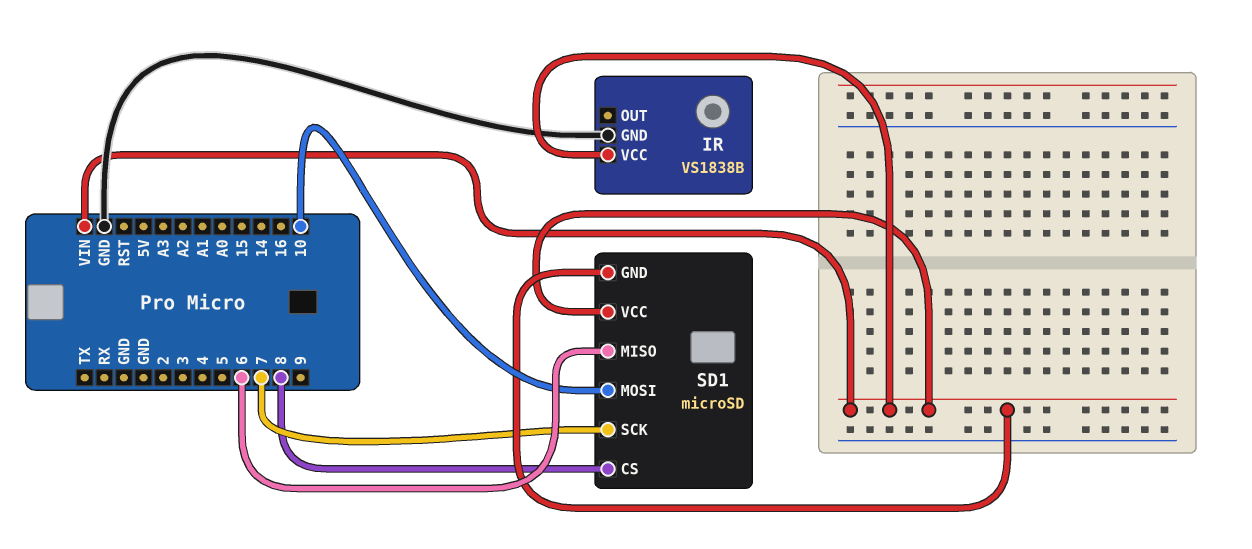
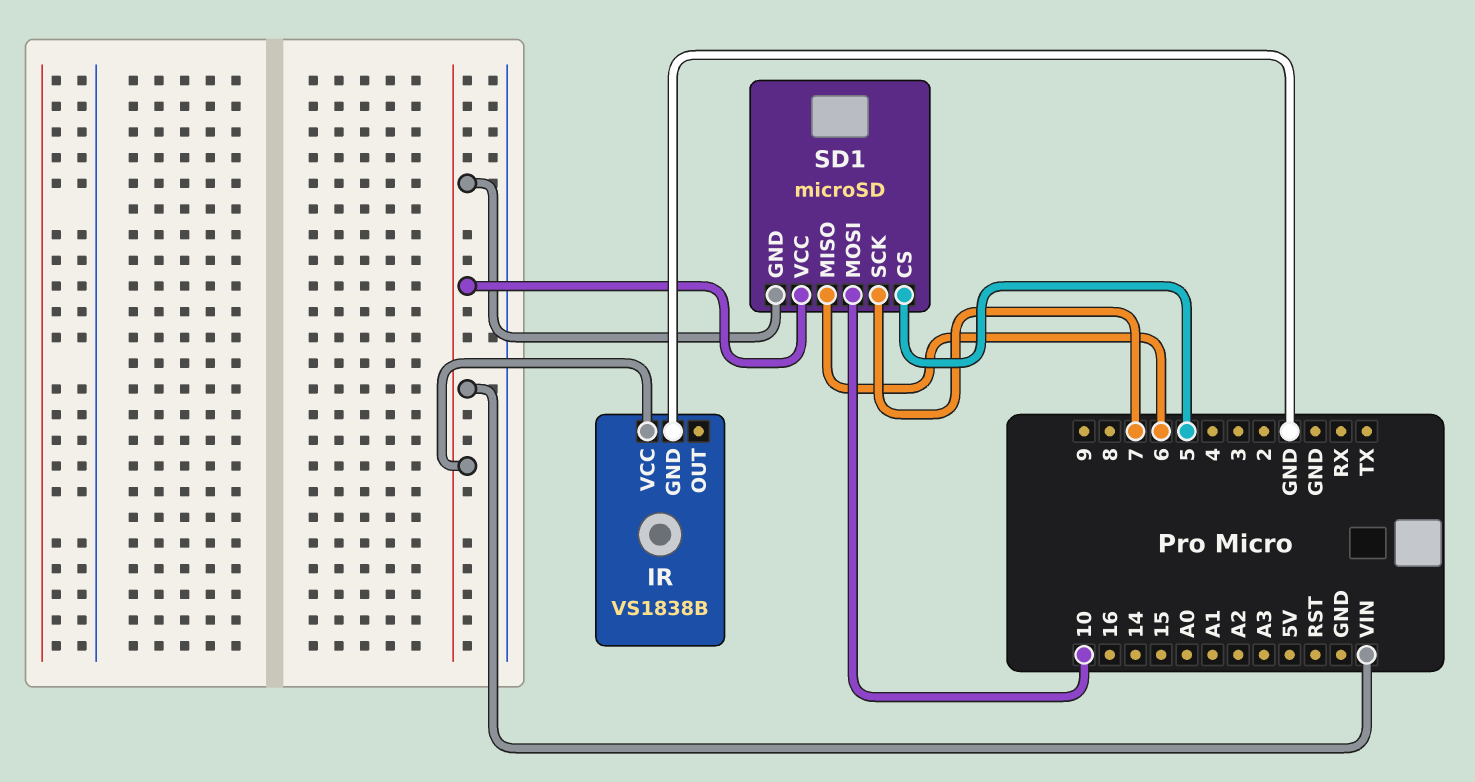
SD1 pin CS: 8 -> 5

